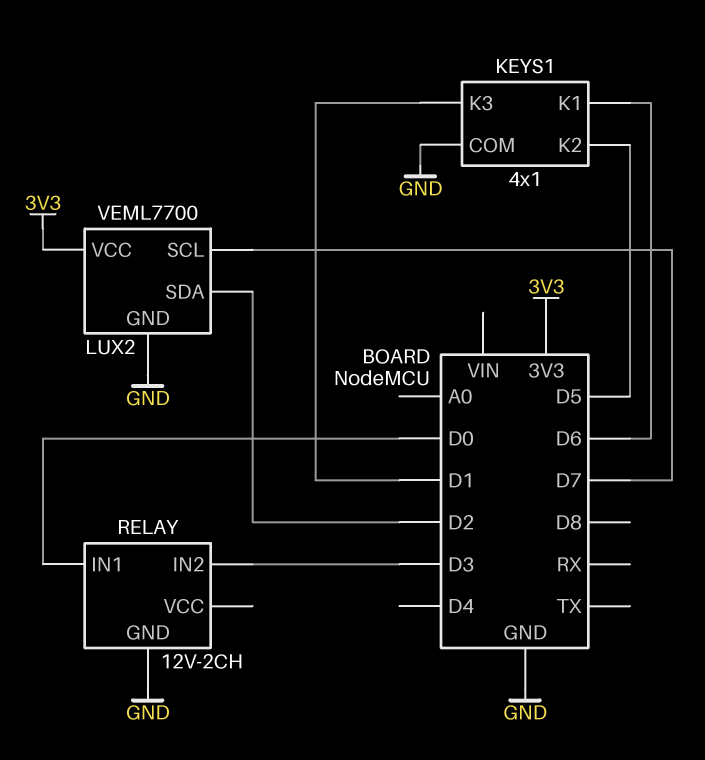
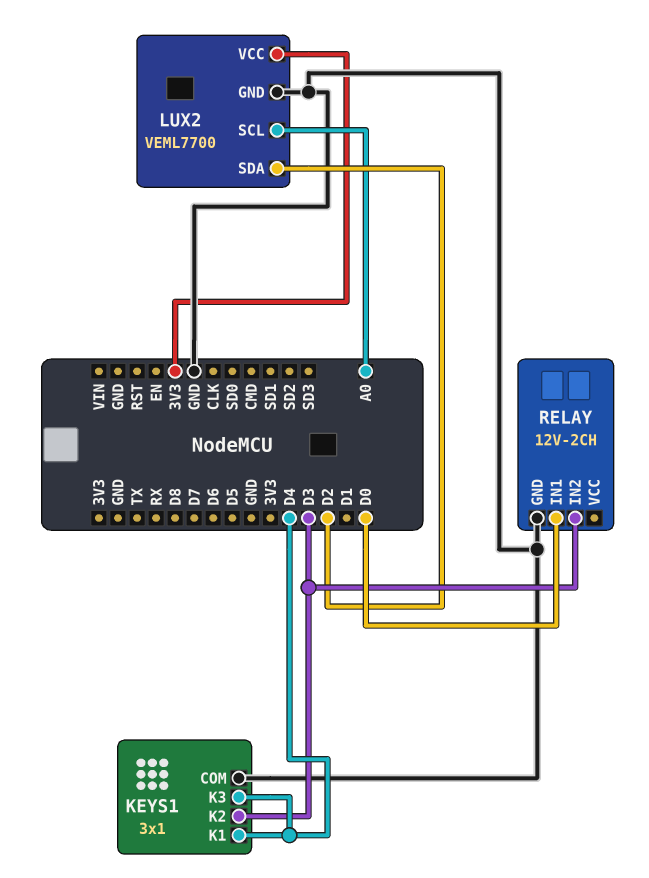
KEYS1: 4x1 -> 3x1
KEYS1 pin K1: D6 -> D4
KEYS1 pin K2: D5 -> D3
KEYS1 pin K3: D1 -> D4
LUX2 pin SCL: D7 -> A0

